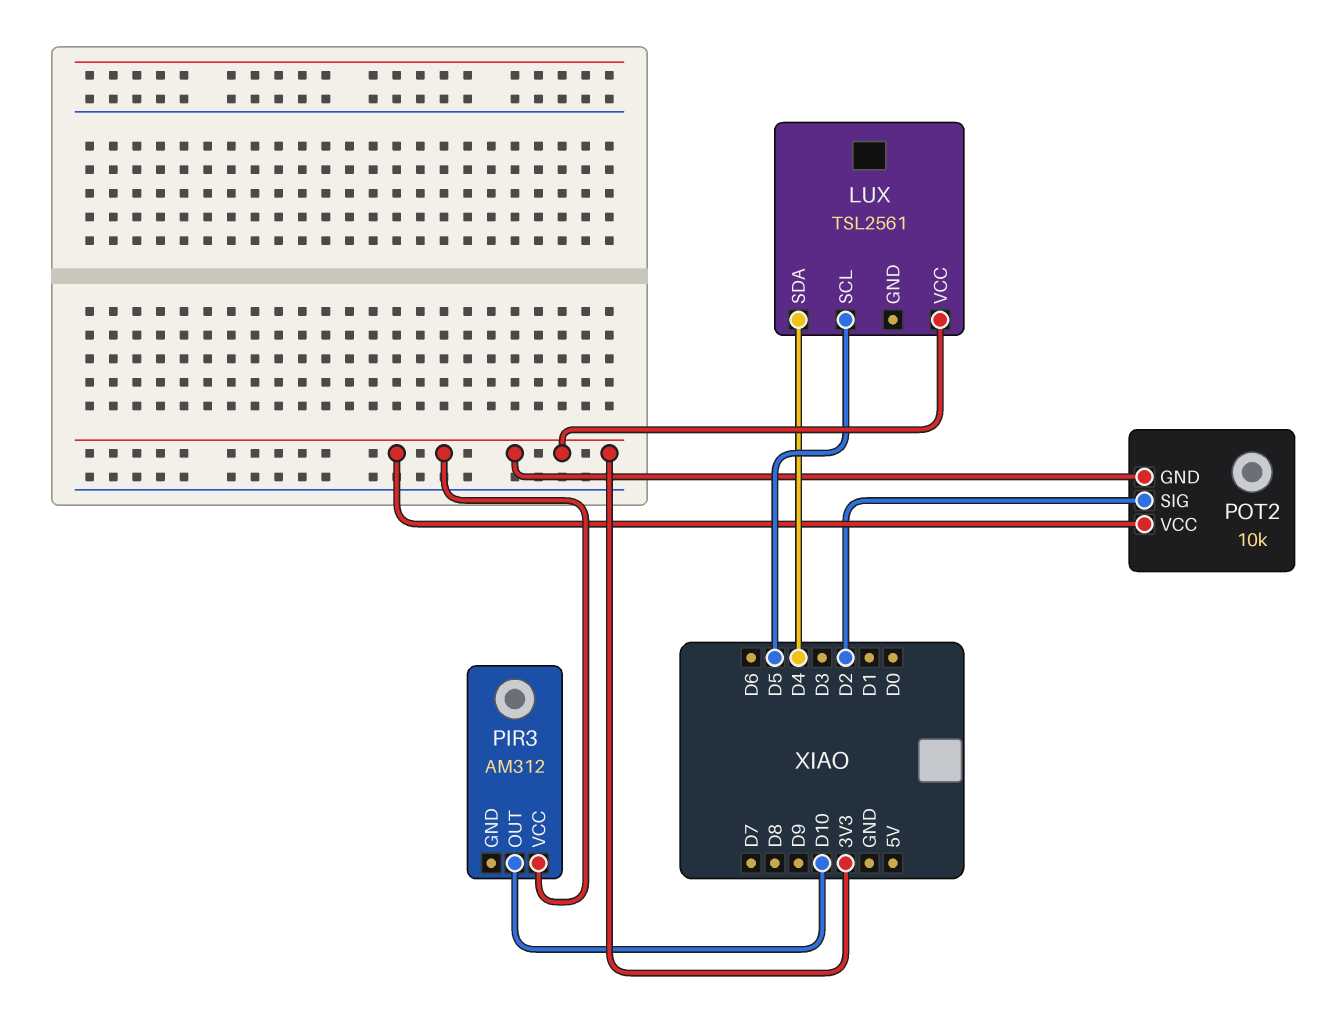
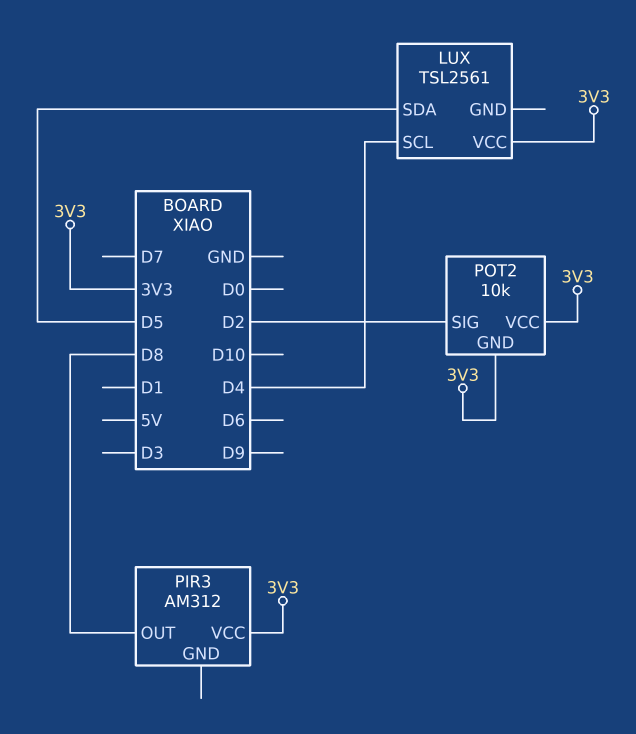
LUX pin SCL: D5 -> D4
LUX pin SDA: D4 -> D5
PIR3 pin OUT: D10 -> D8

